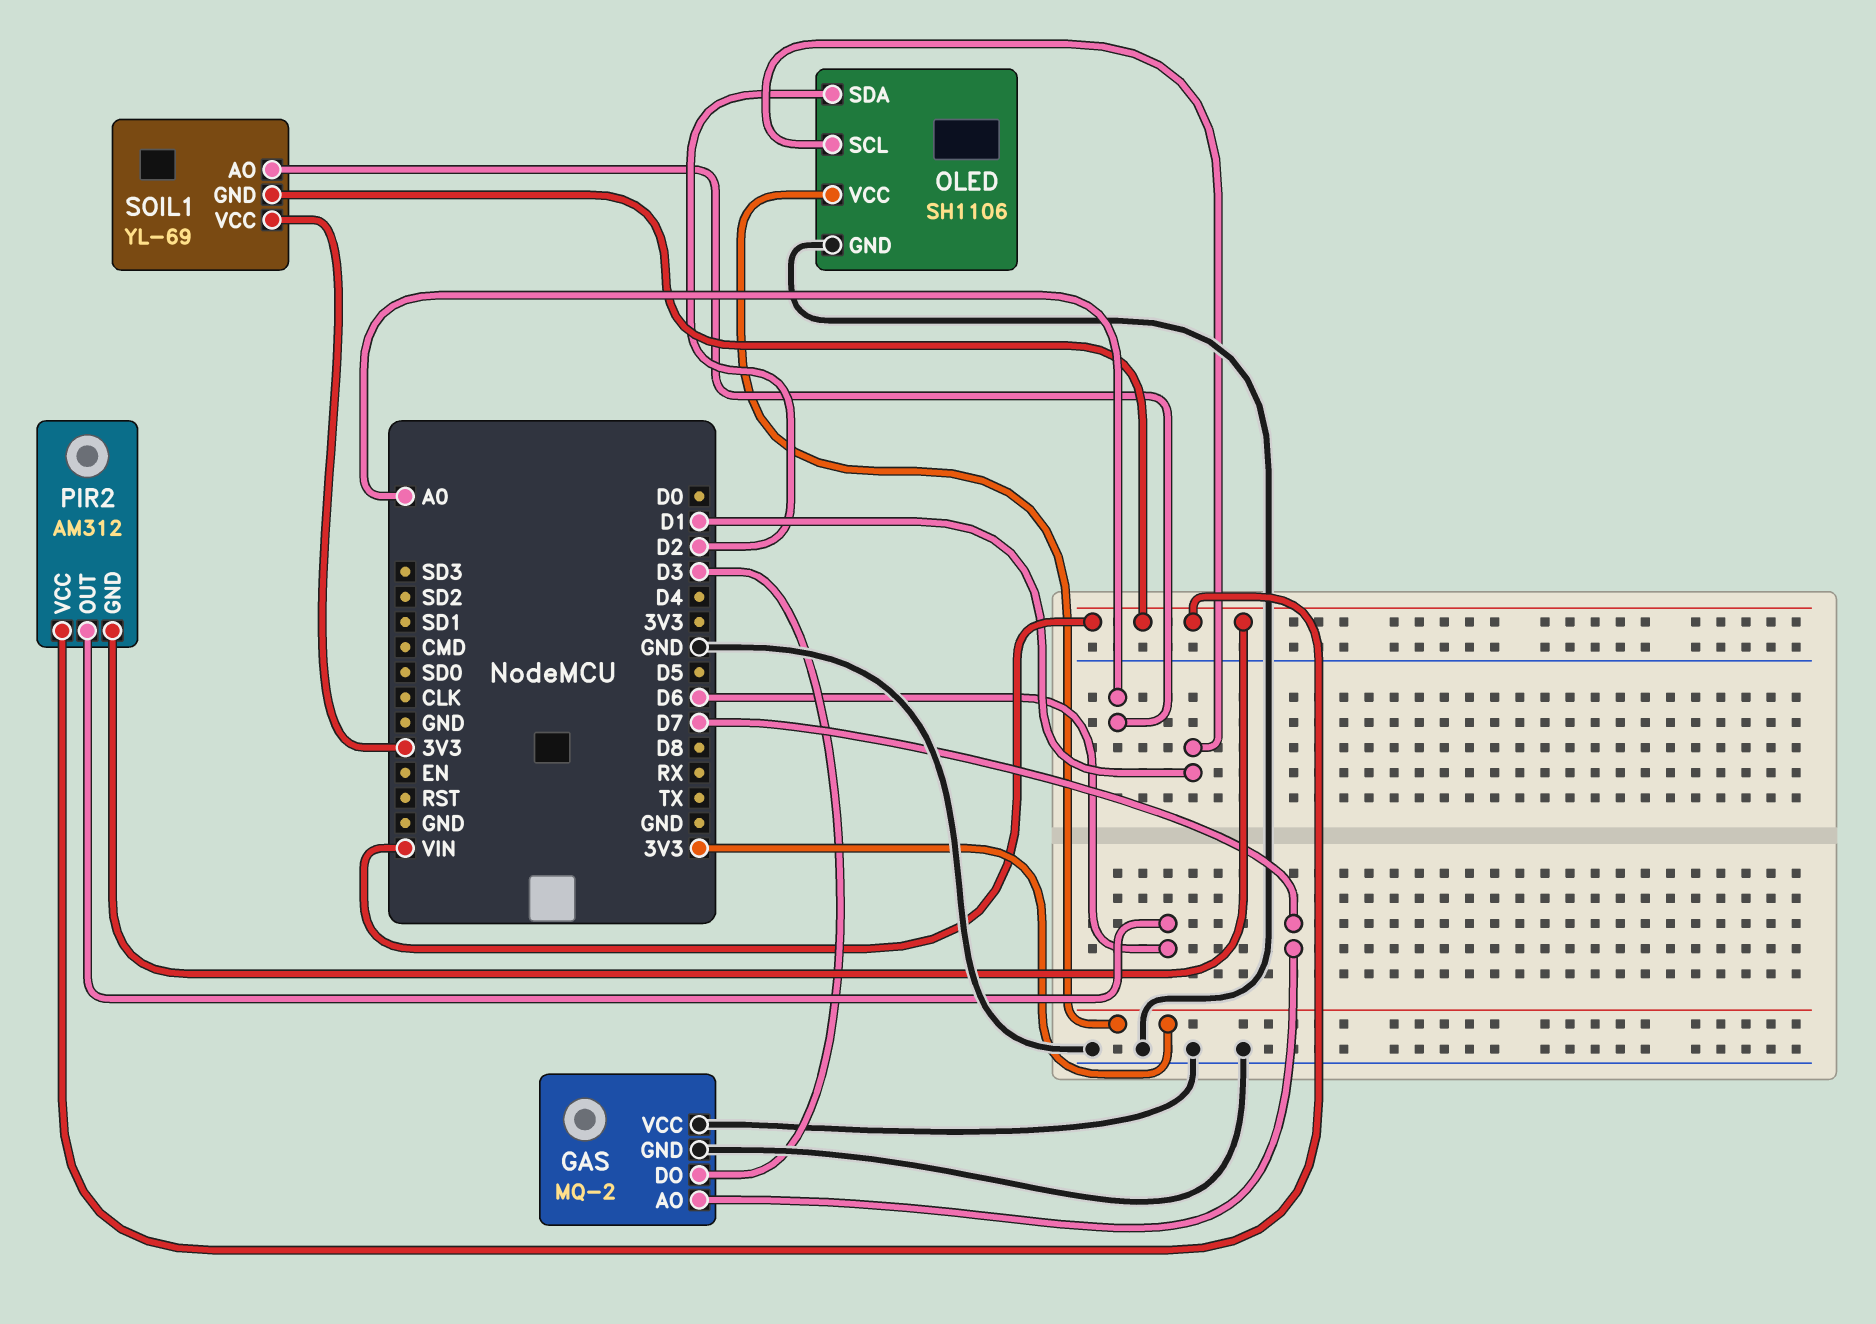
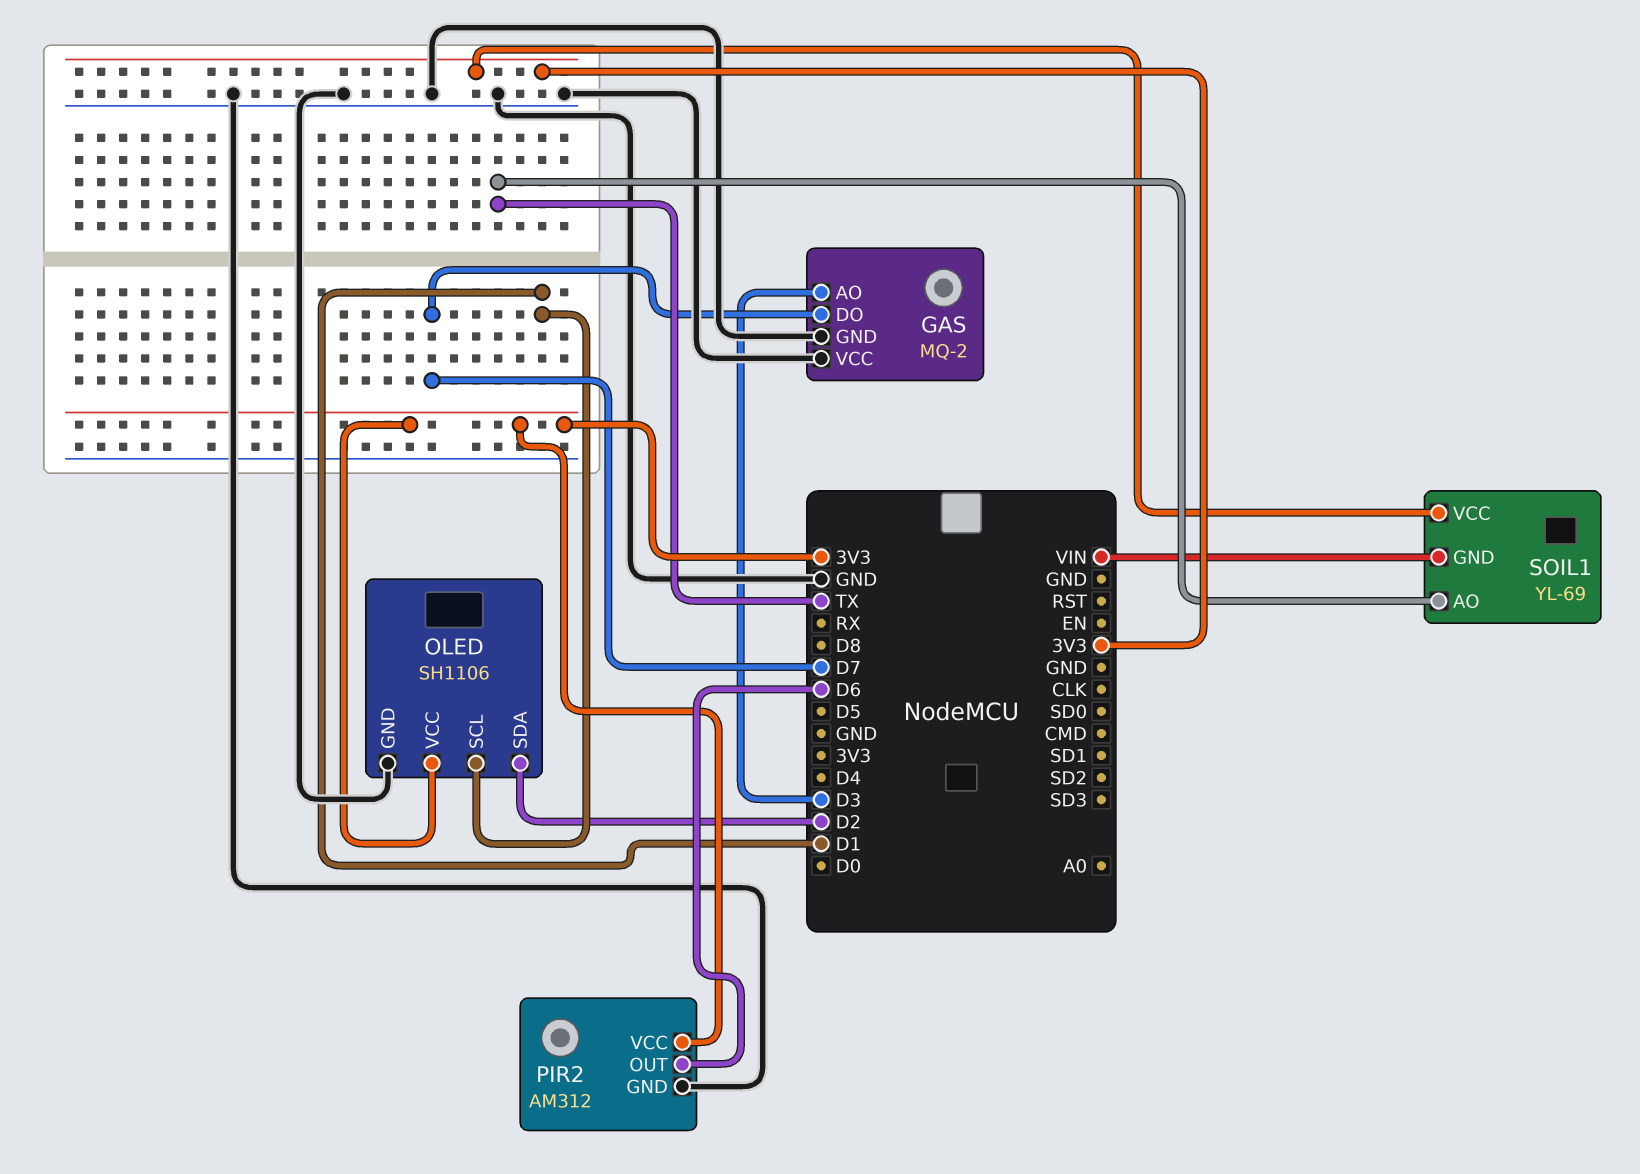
GAS pin AO: D7 -> D3
GAS pin DO: D3 -> D7
PIR2 pin GND: VIN -> GND
PIR2 pin VCC: VIN -> 3V3
SOIL1 pin AO: A0 -> TX

